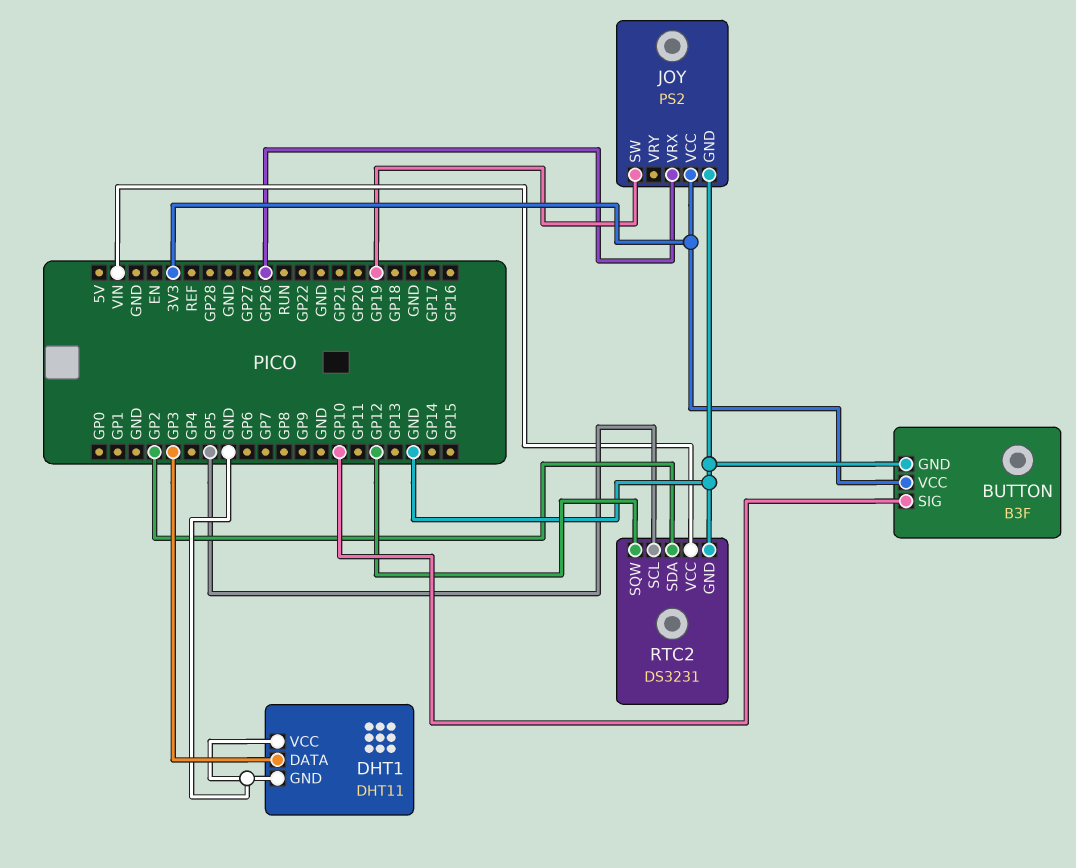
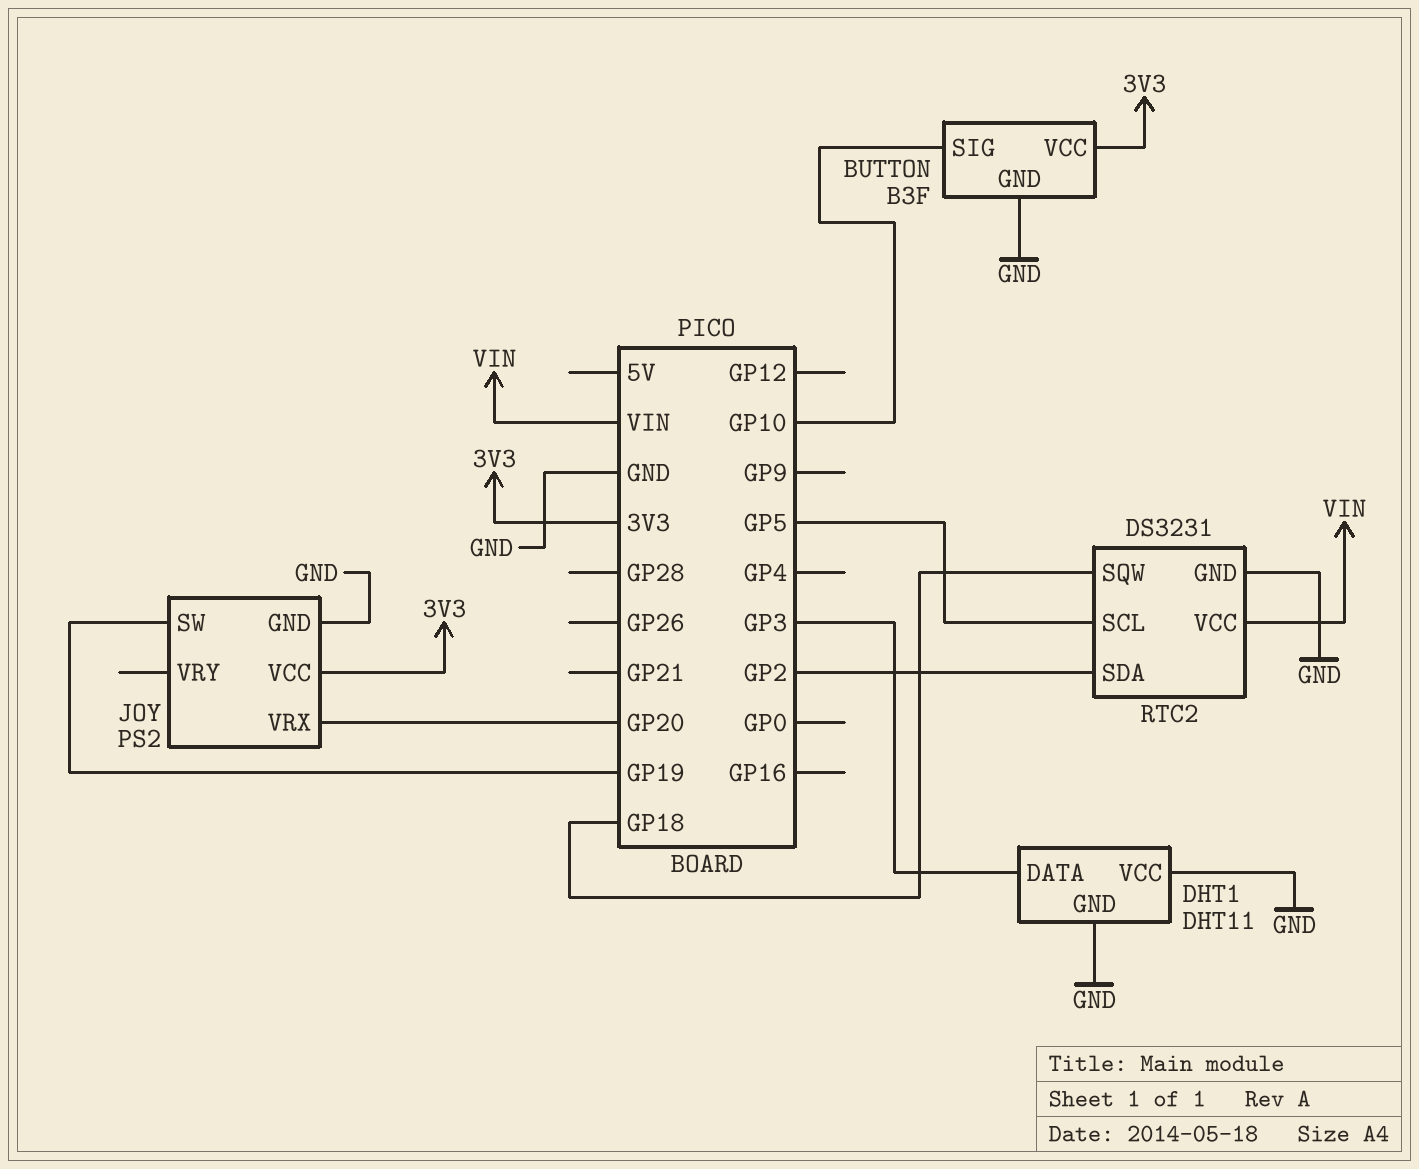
JOY pin VRX: GP26 -> GP20
RTC2 pin SQW: GP12 -> GP18

